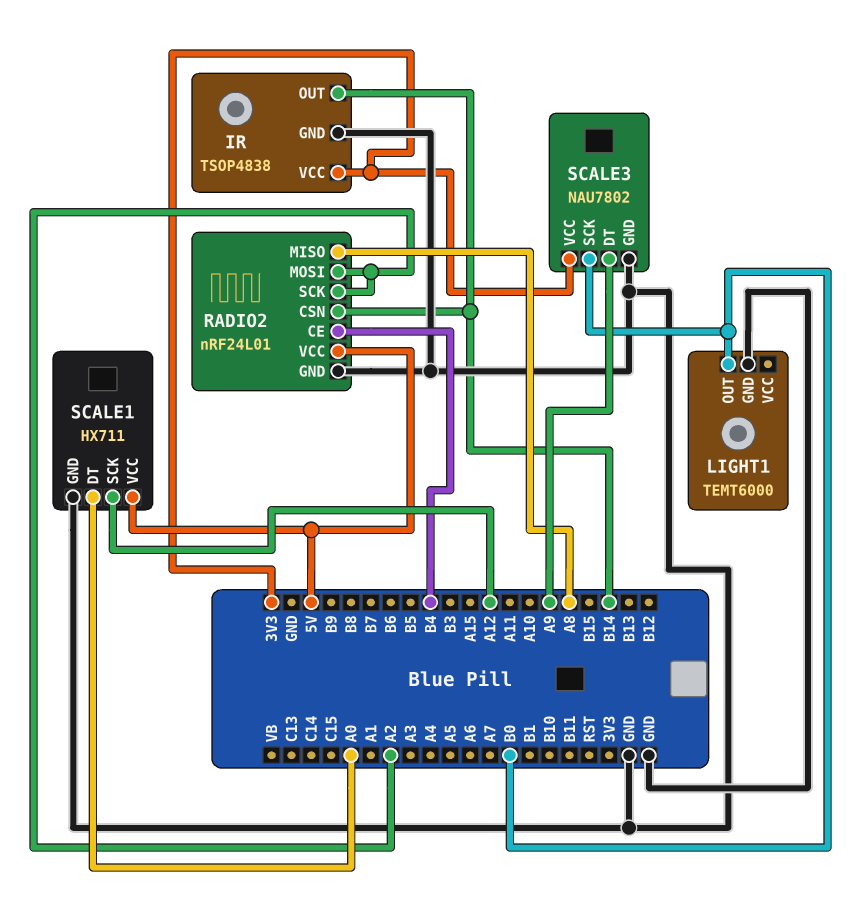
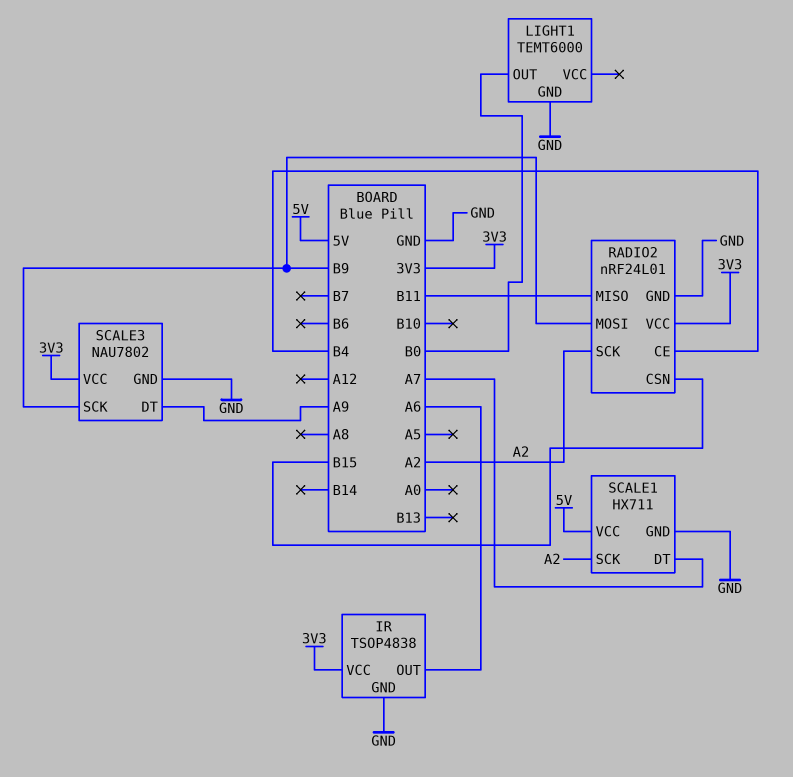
IR pin OUT: B14 -> A6
RADIO2 pin CSN: B14 -> B15
RADIO2 pin MISO: A8 -> B11
RADIO2 pin MOSI: A2 -> B9
RADIO2 pin VCC: 5V -> 3V3
SCALE1 pin DT: A0 -> A7
SCALE1 pin SCK: A12 -> A2
SCALE3 pin SCK: B0 -> B9

